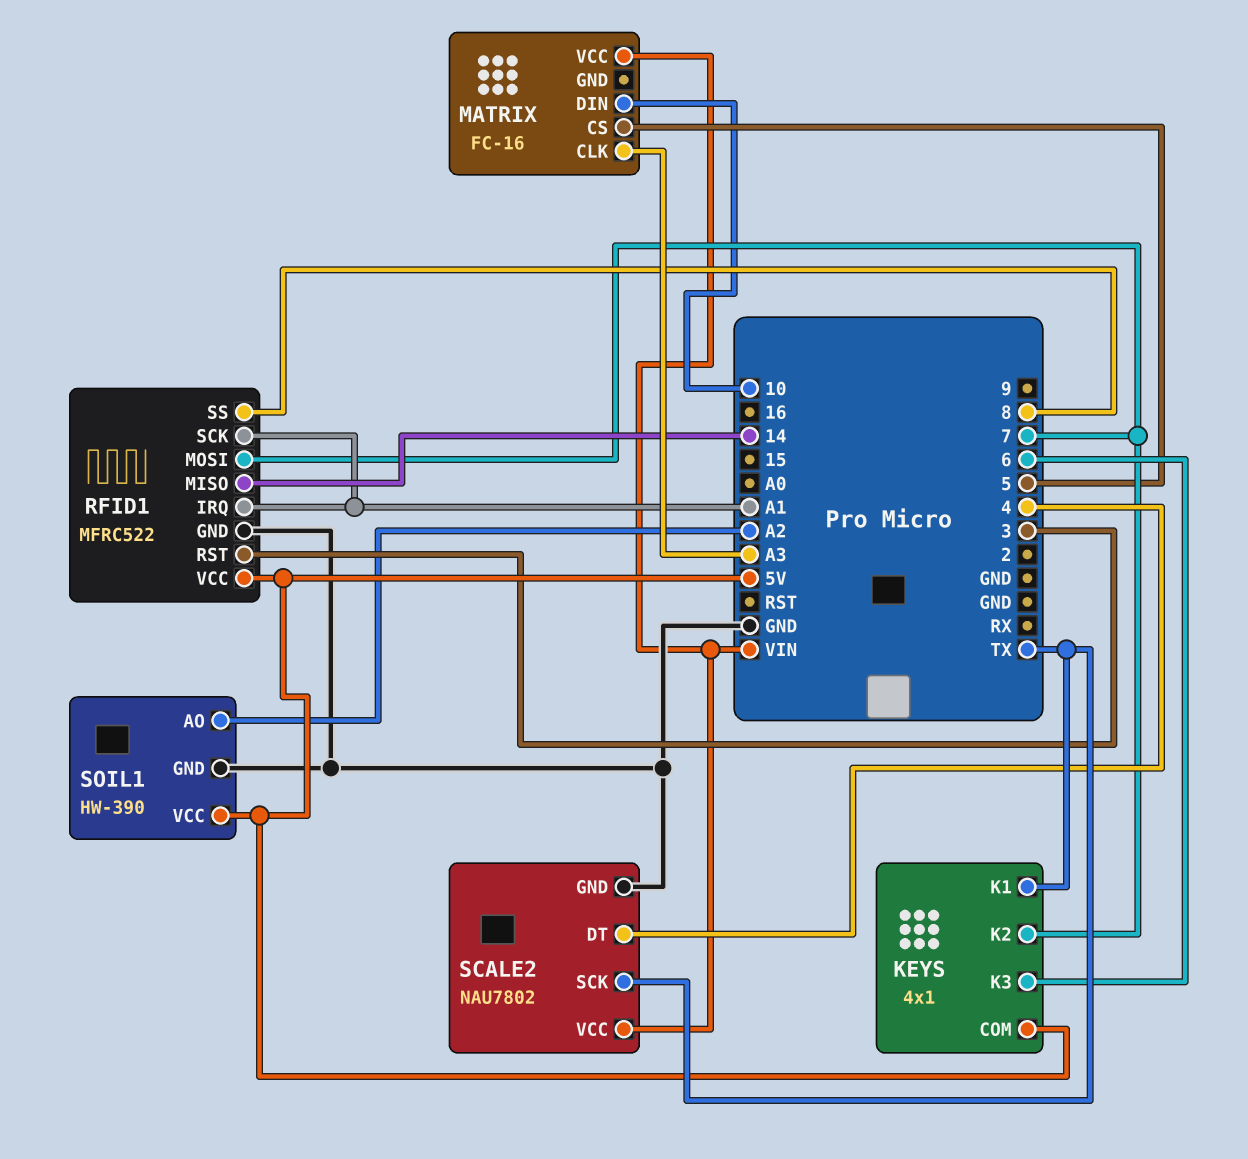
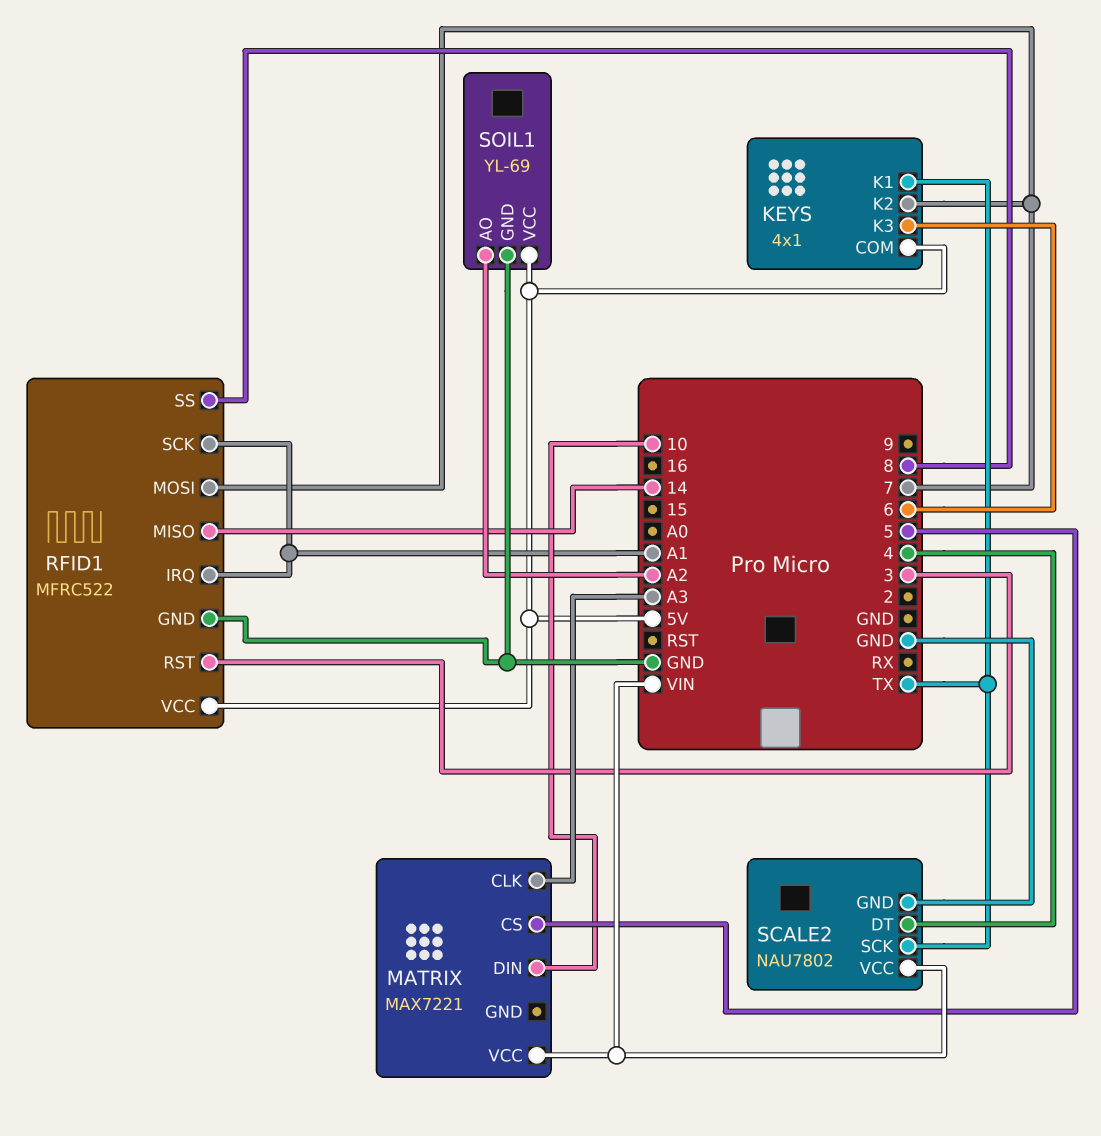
MATRIX: FC-16 -> MAX7221
SOIL1: HW-390 -> YL-69

